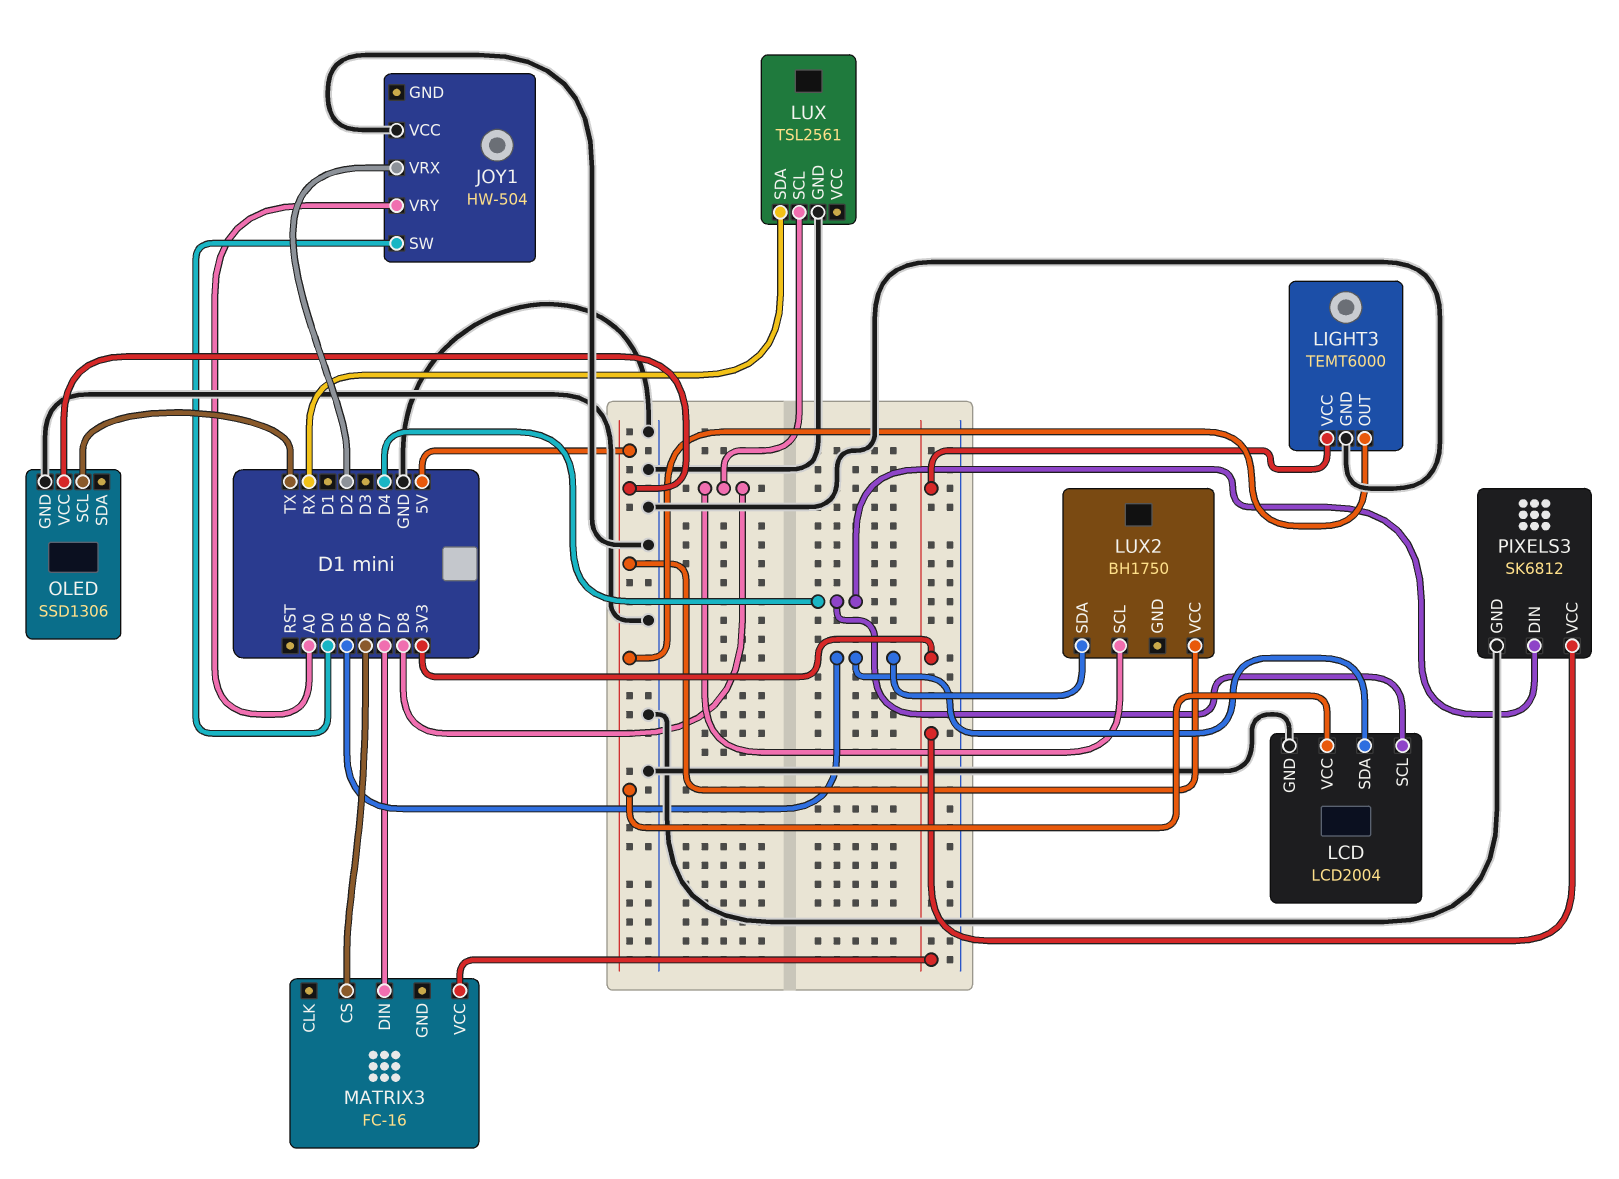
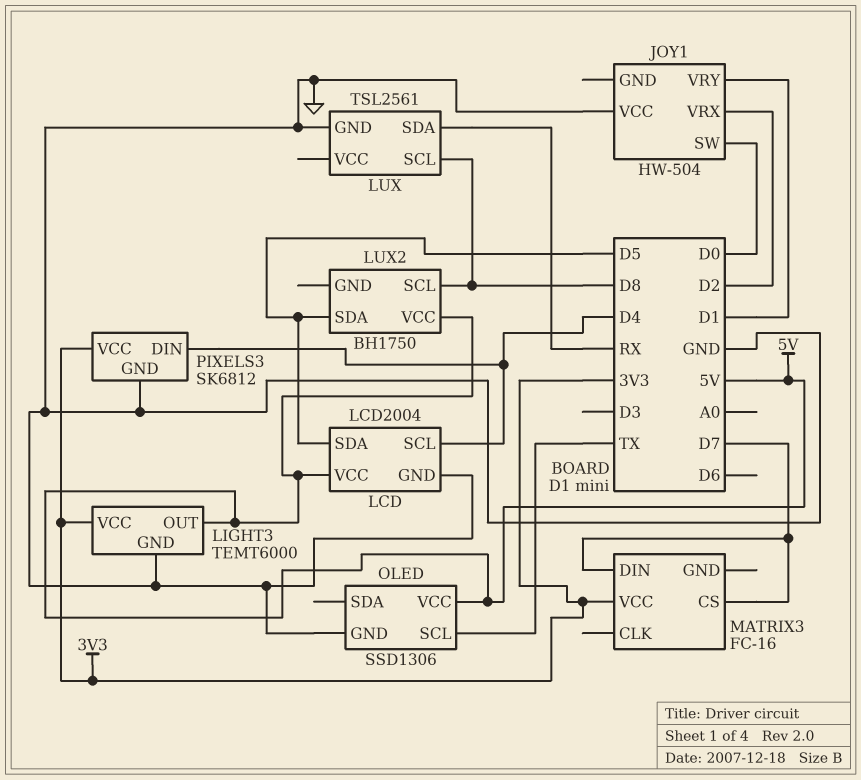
JOY1 pin VRY: A0 -> D1
MATRIX3 pin CS: D6 -> D7

